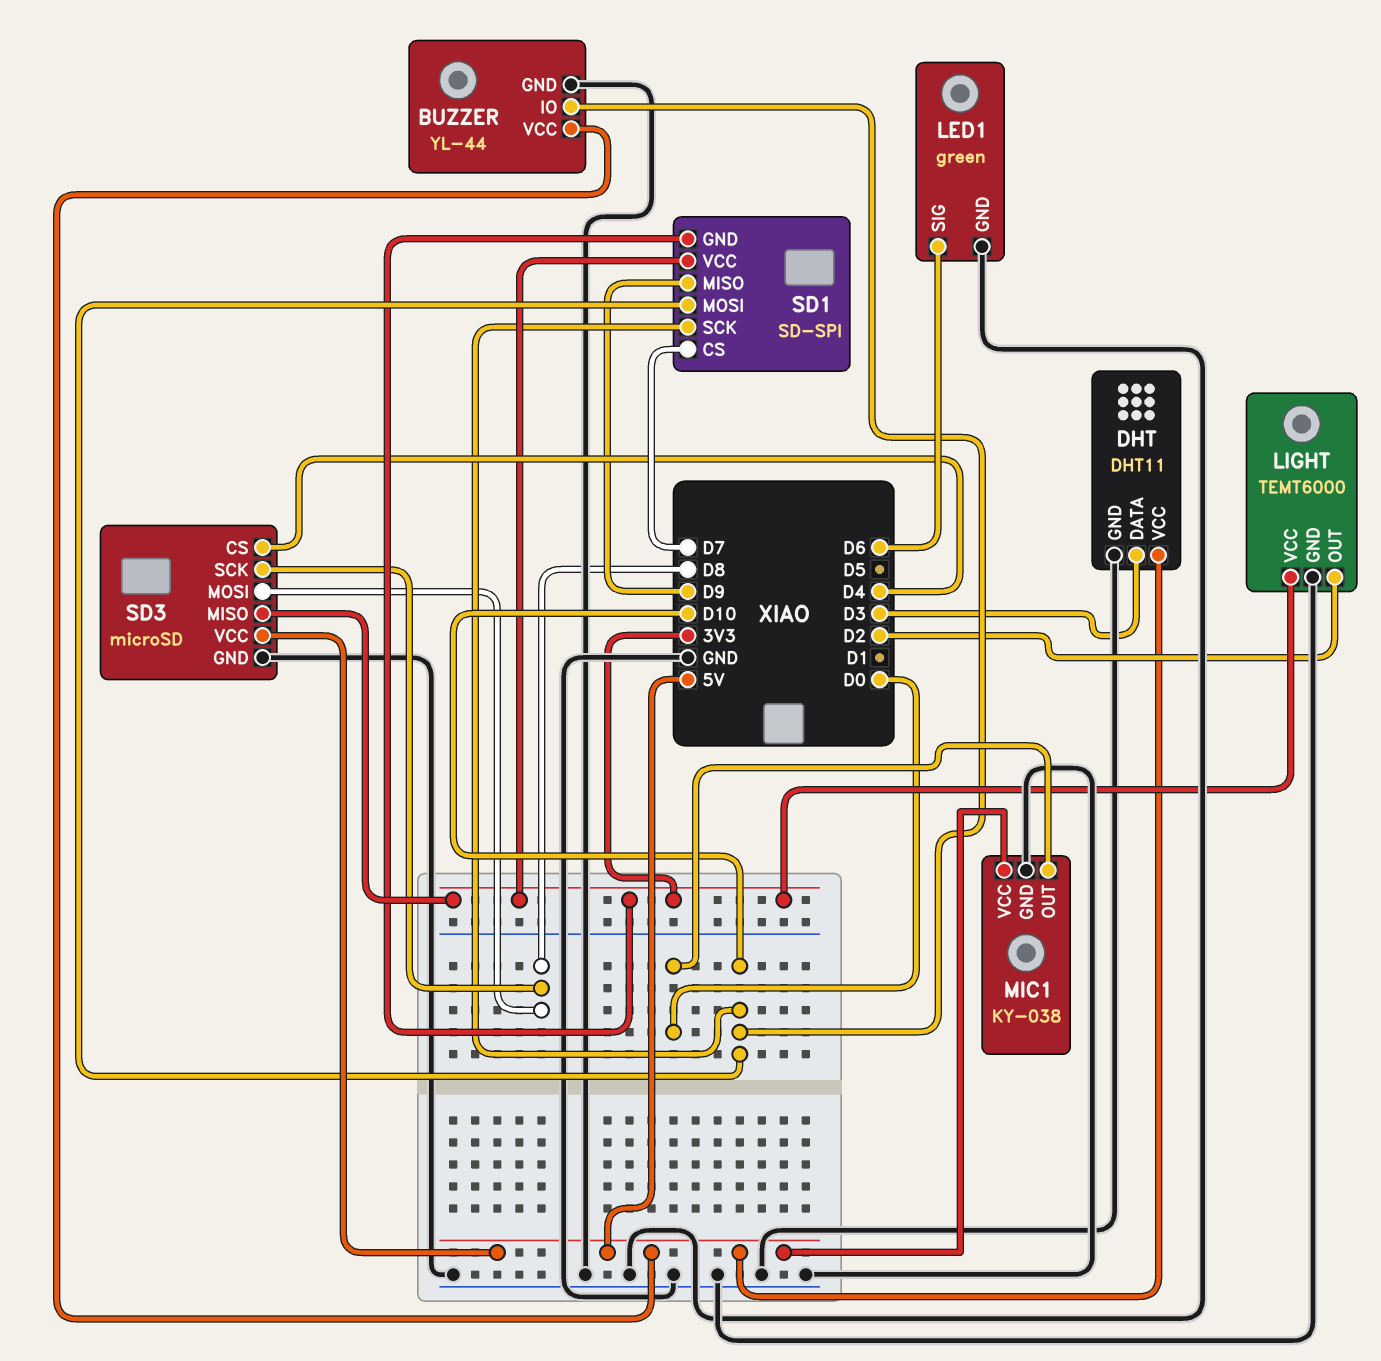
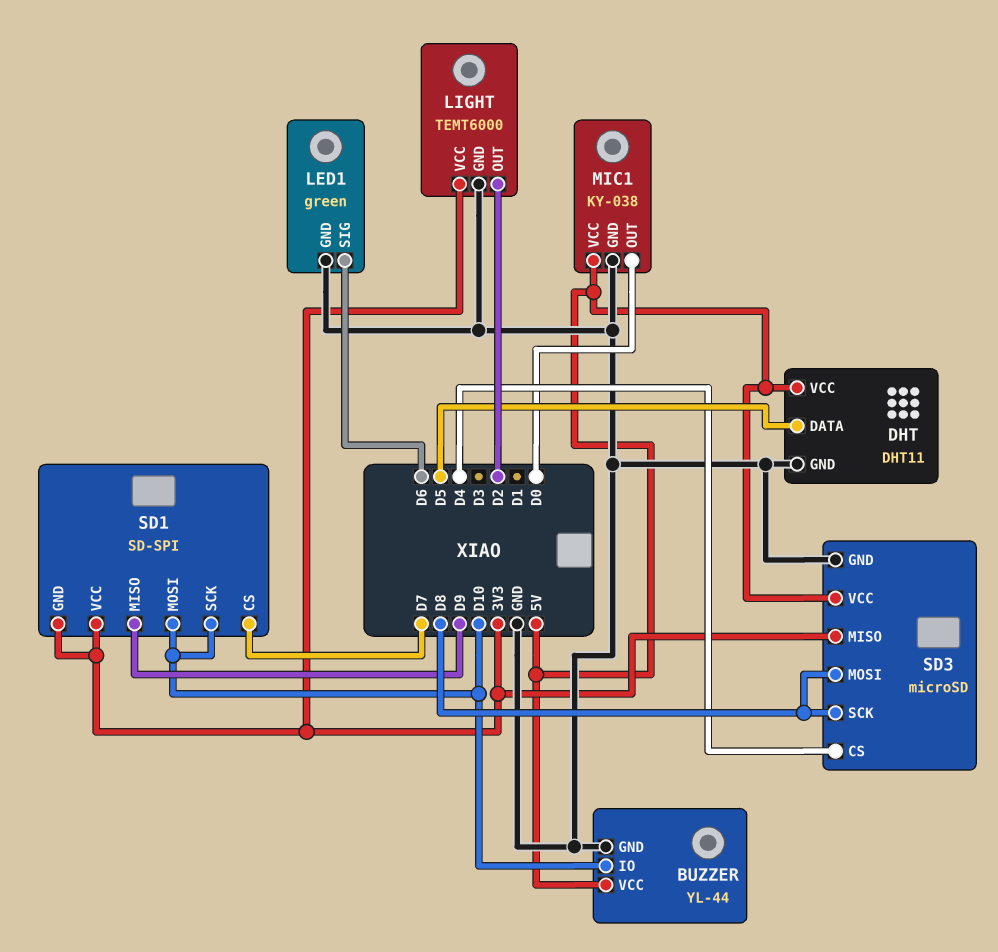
DHT pin DATA: D3 -> D5

